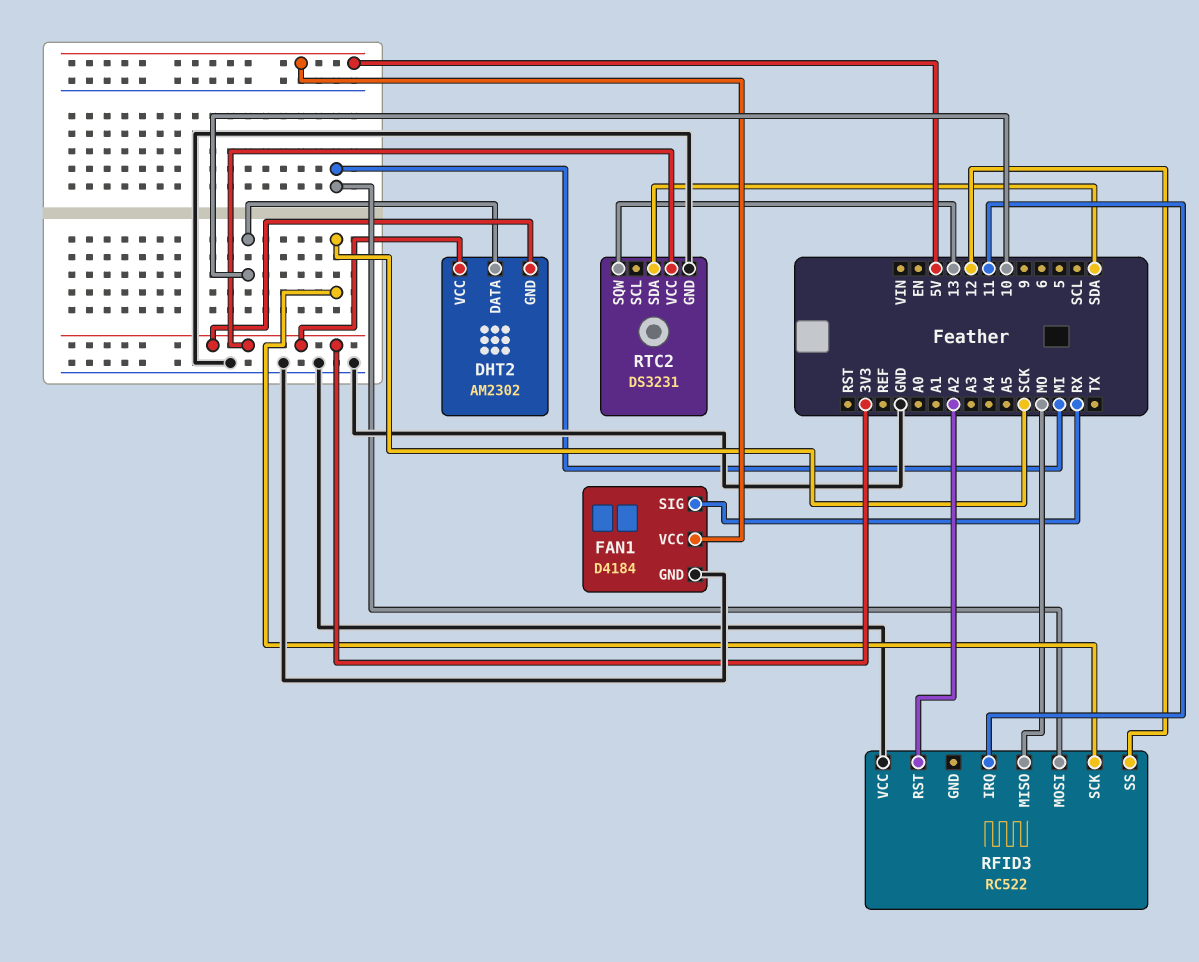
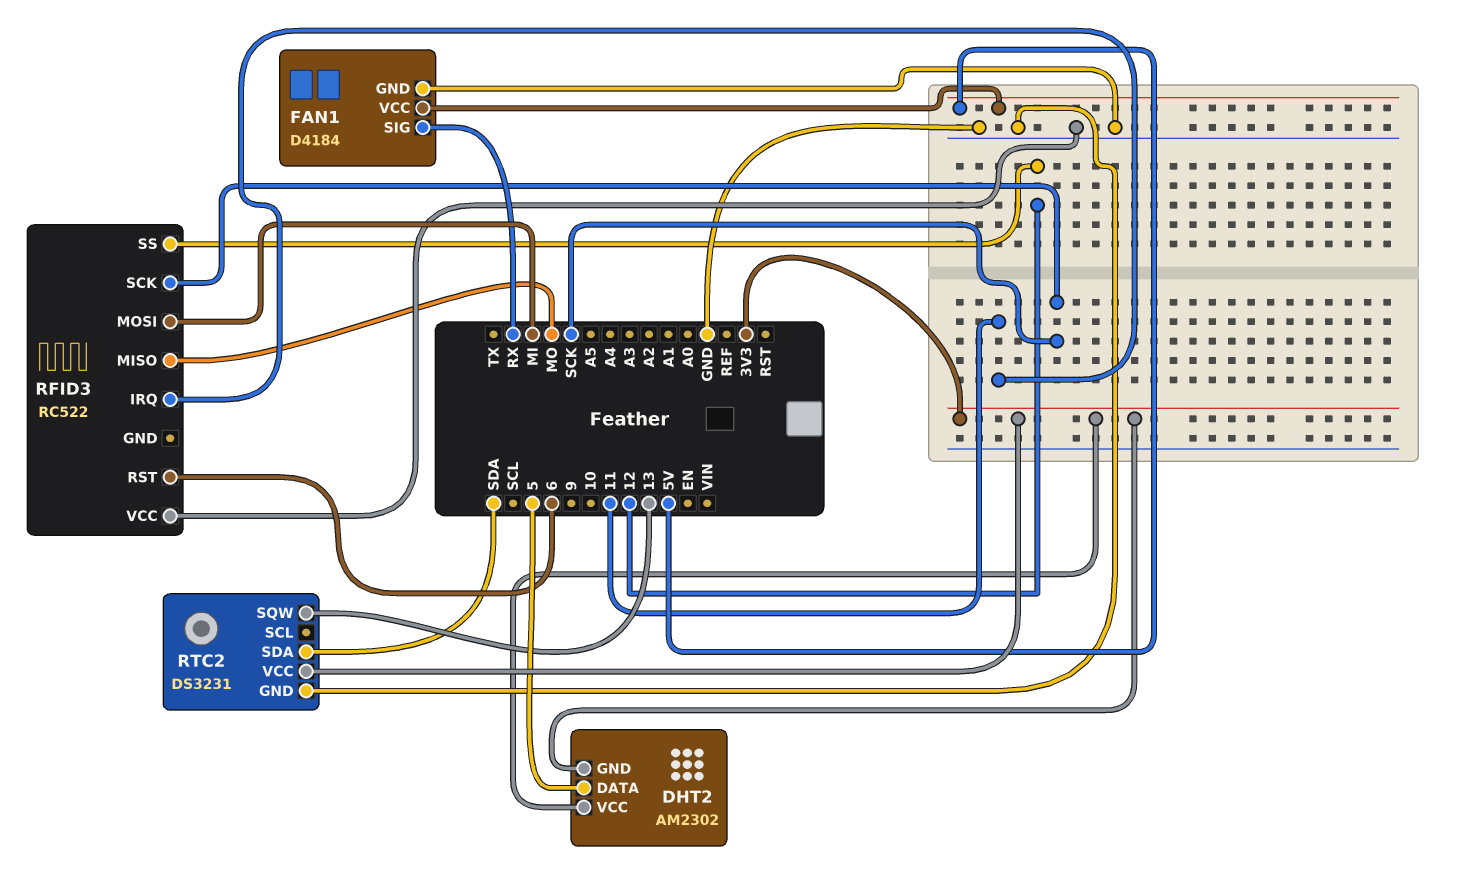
DHT2 pin DATA: 10 -> 5
RFID3 pin RST: A2 -> 6

